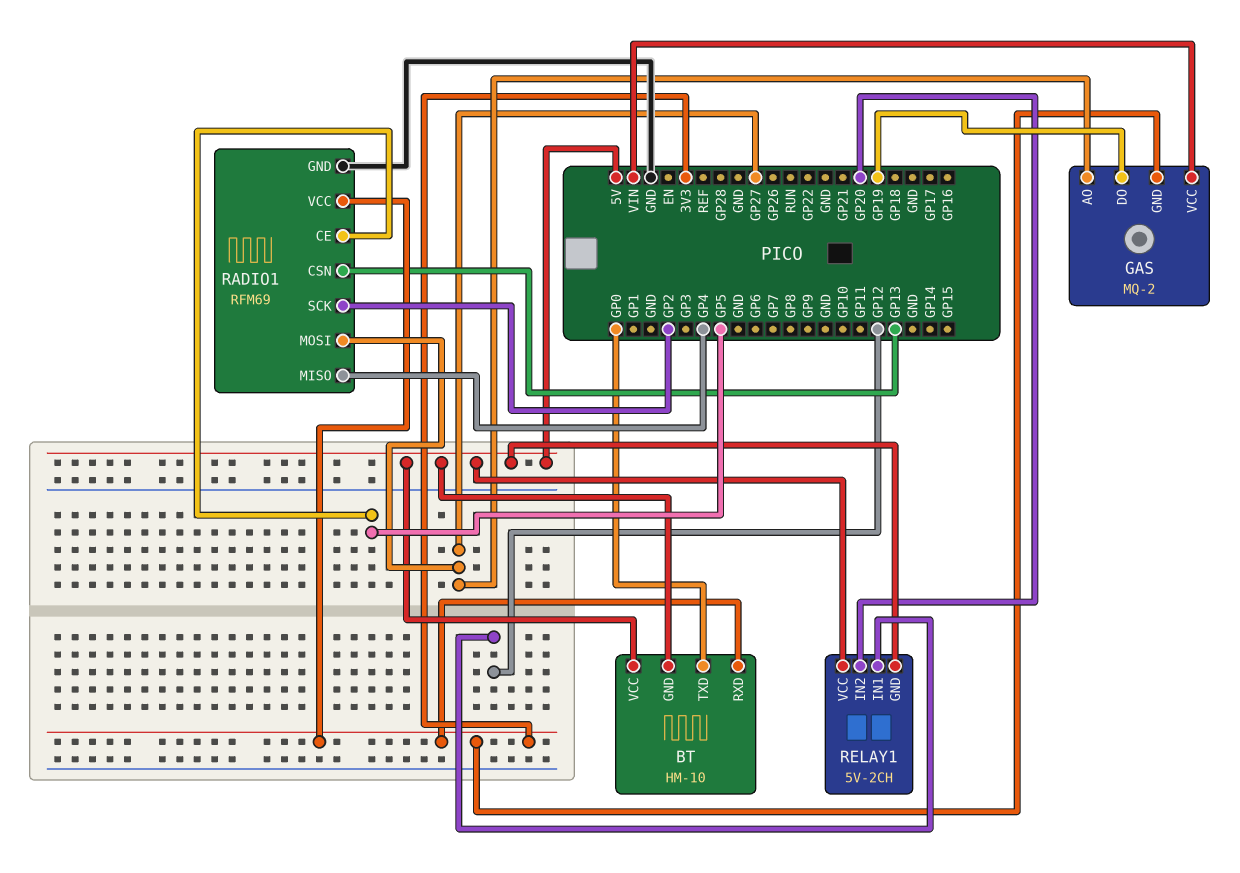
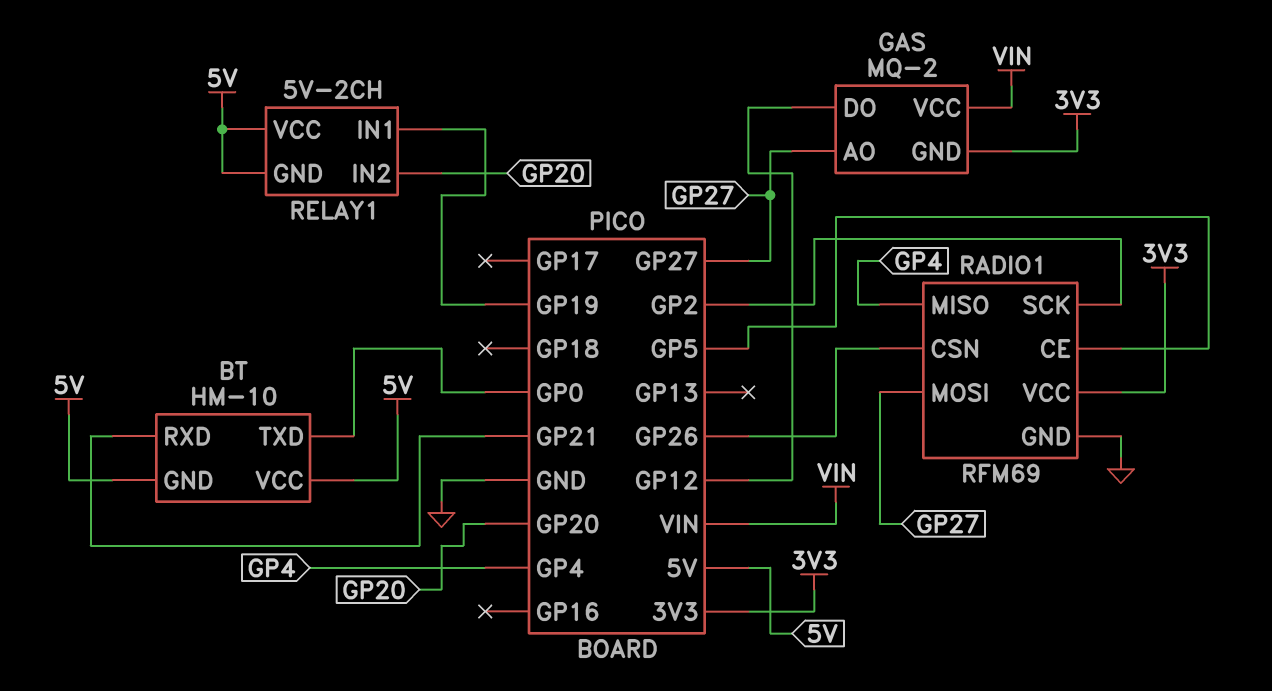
BT pin RXD: 3V3 -> GP21
GAS pin DO: GP19 -> GP12
RADIO1 pin CSN: GP13 -> GP26
RELAY1 pin IN1: GP12 -> GP19

